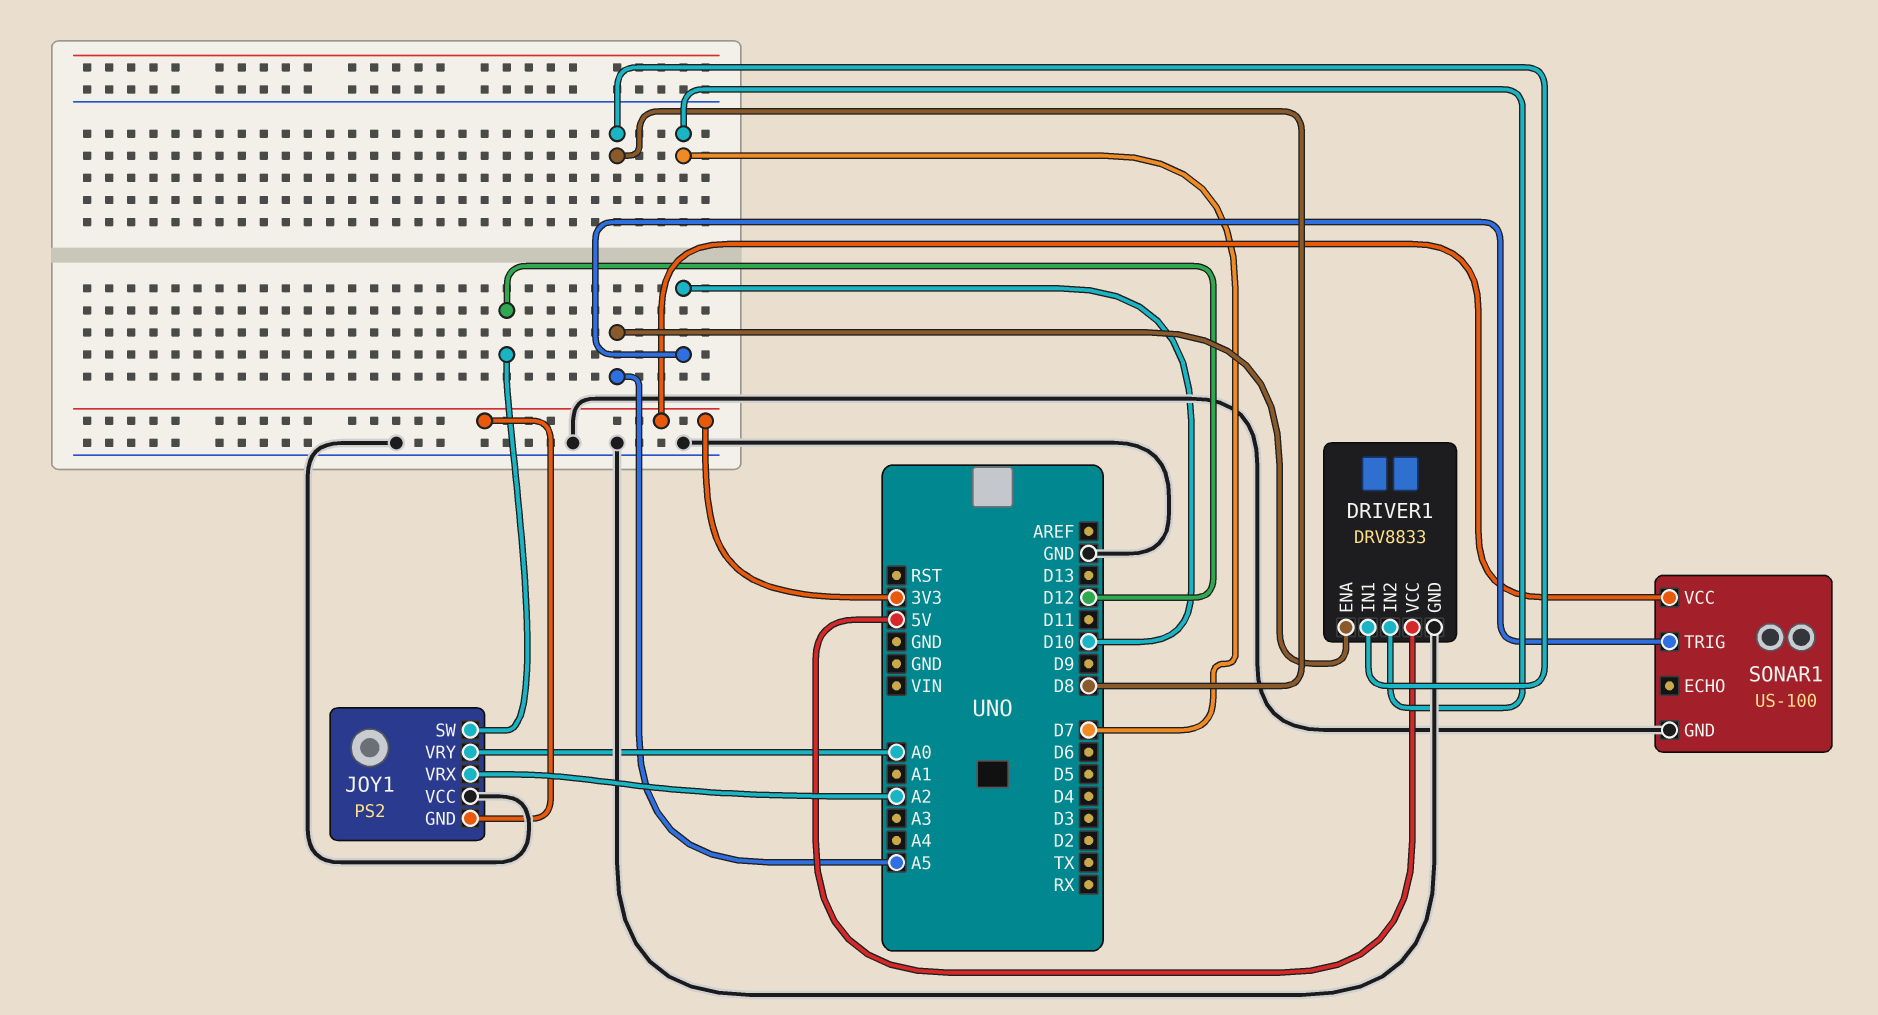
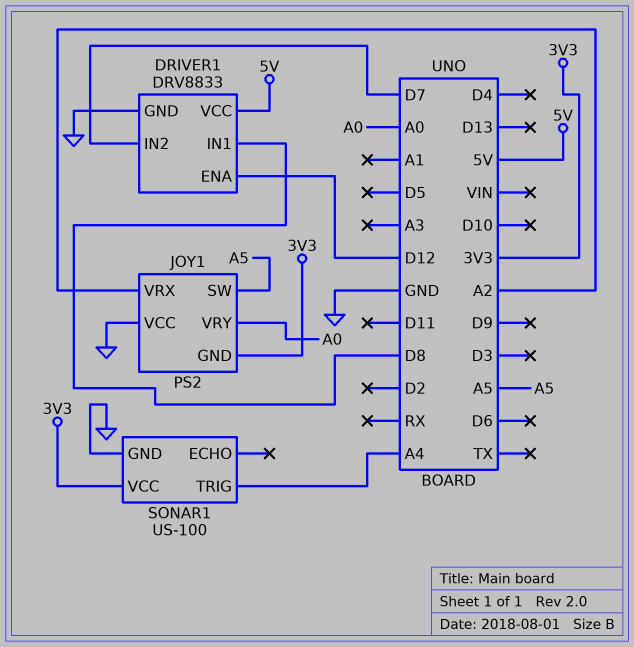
DRIVER1 pin ENA: A5 -> D12
JOY1 pin SW: D12 -> A5
SONAR1 pin TRIG: D10 -> A4

